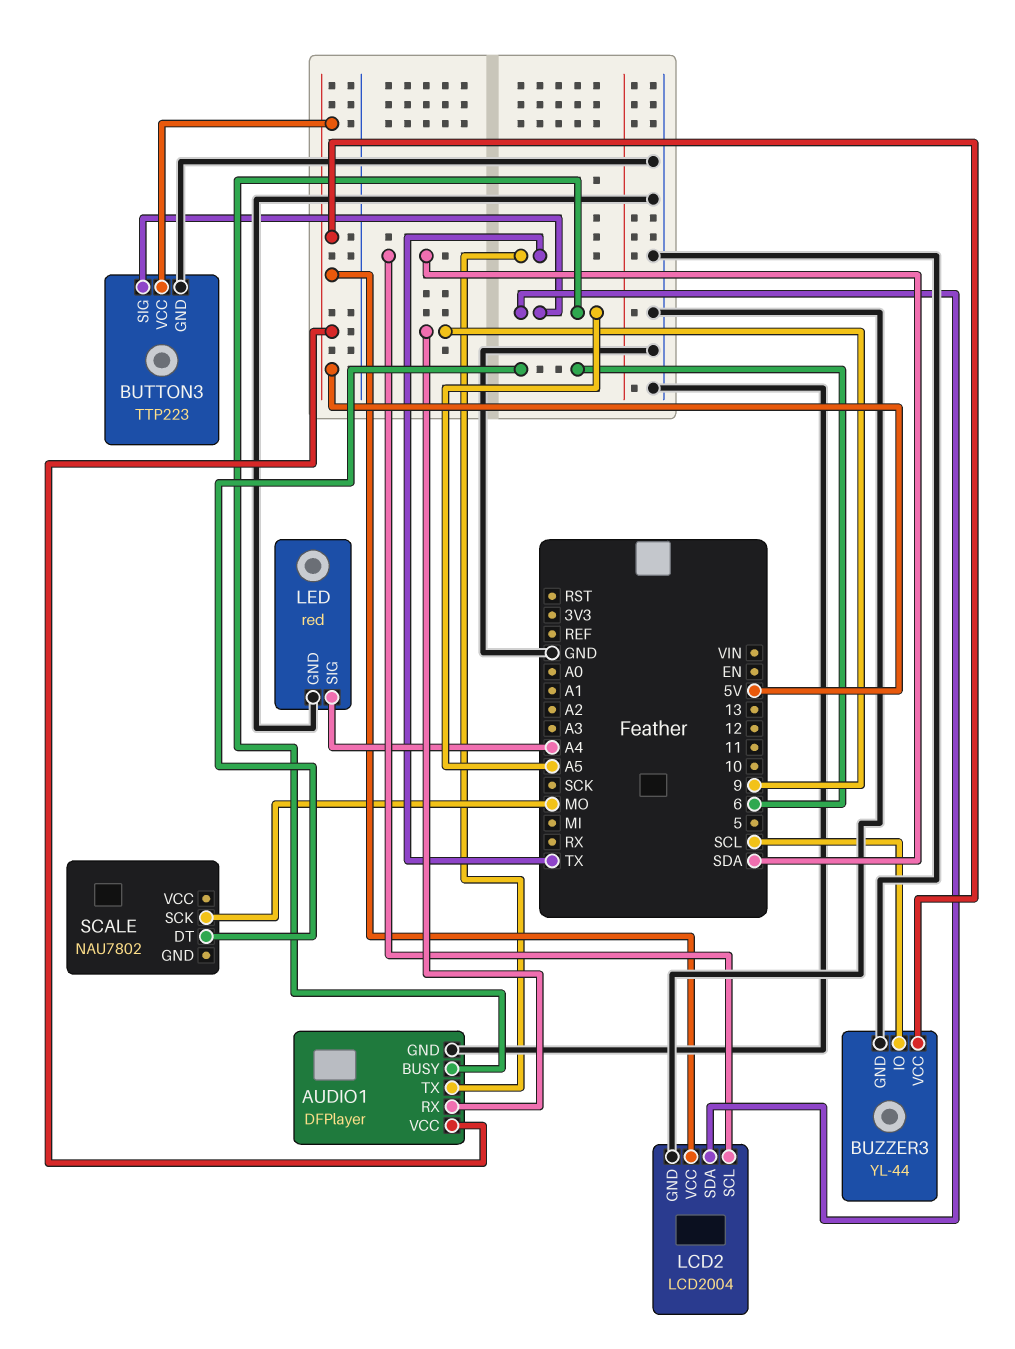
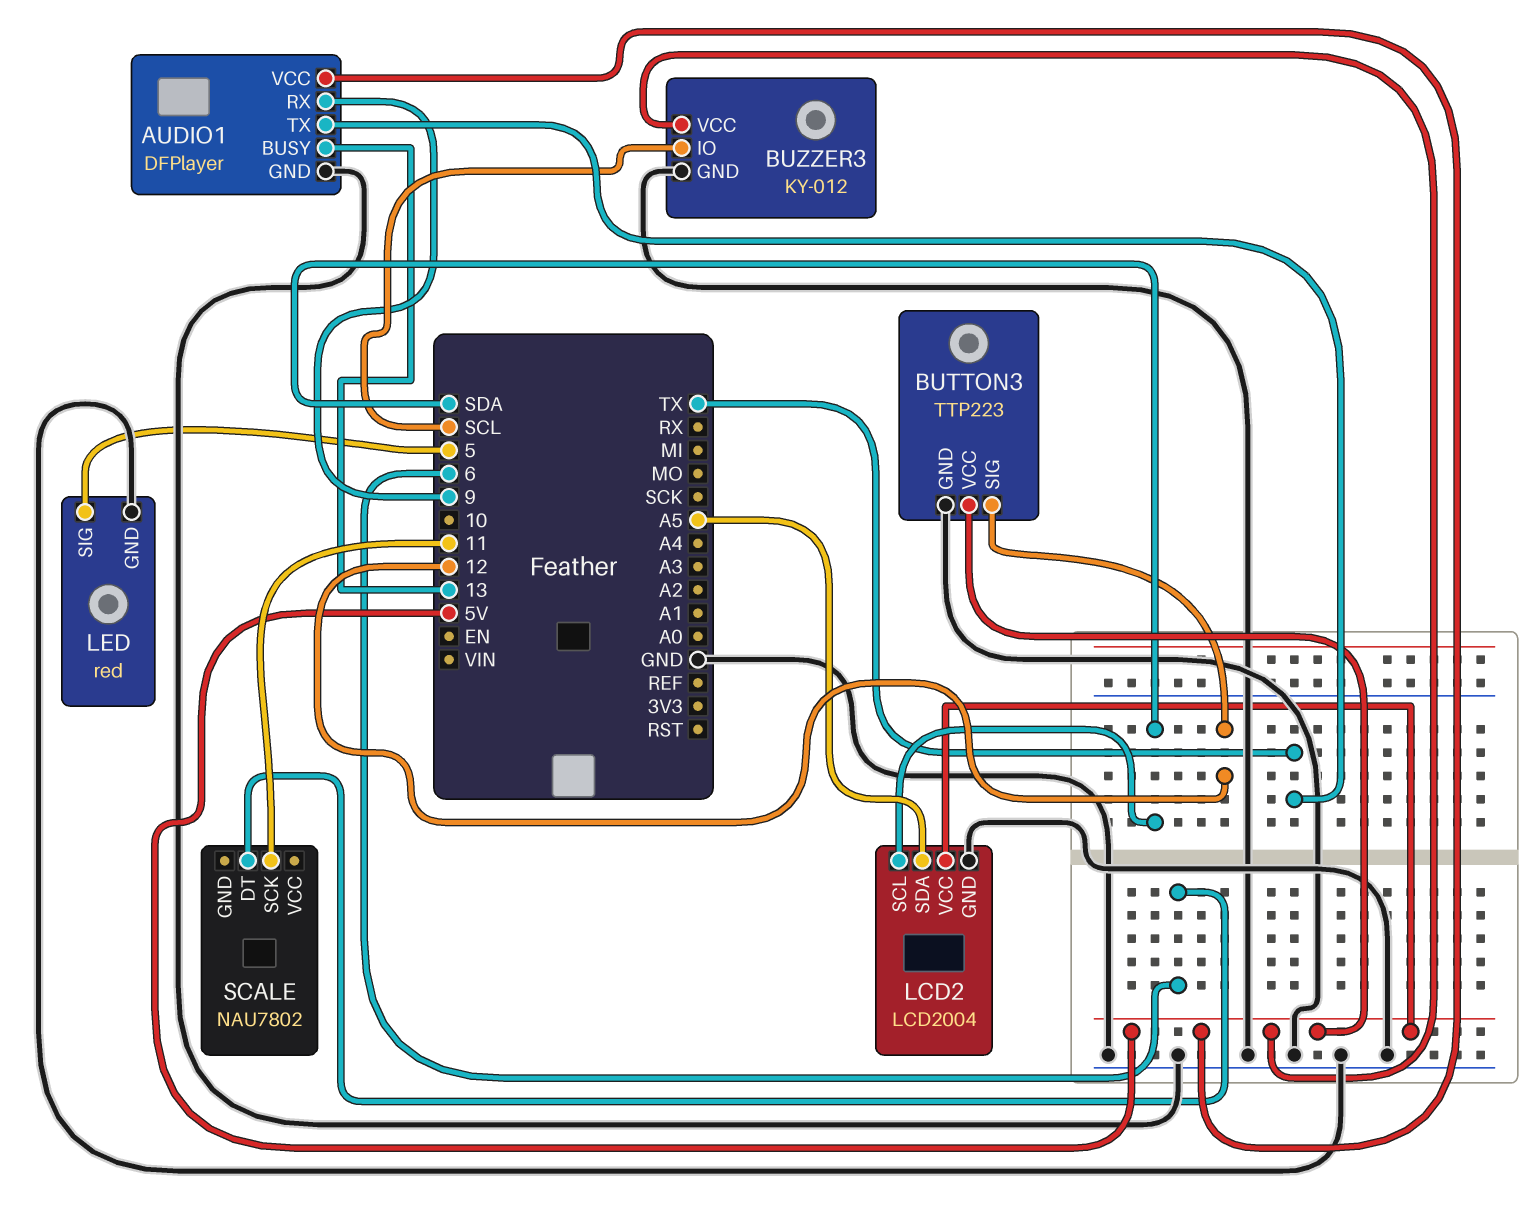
AUDIO1 pin BUSY: A5 -> 13
BUTTON3 pin SIG: A5 -> 12
BUZZER3: YL-44 -> KY-012
LED pin SIG: A4 -> 5
SCALE pin SCK: MO -> 11

